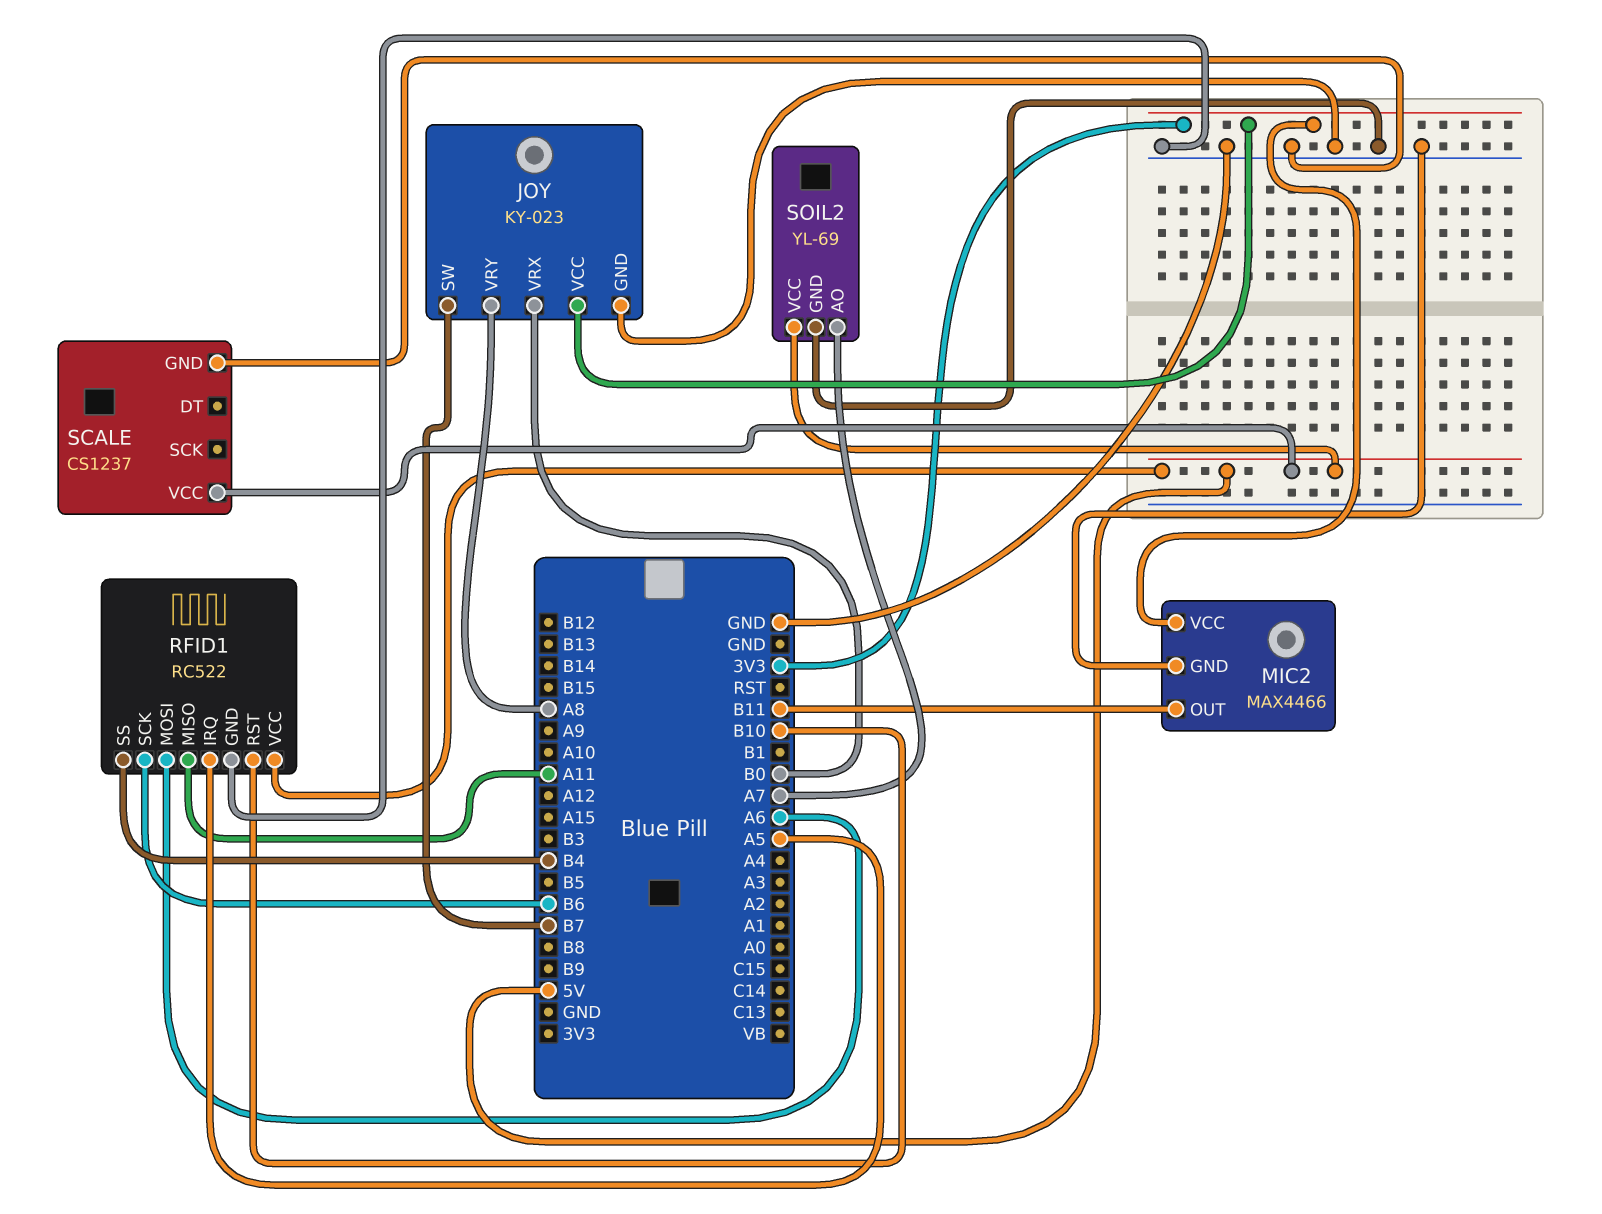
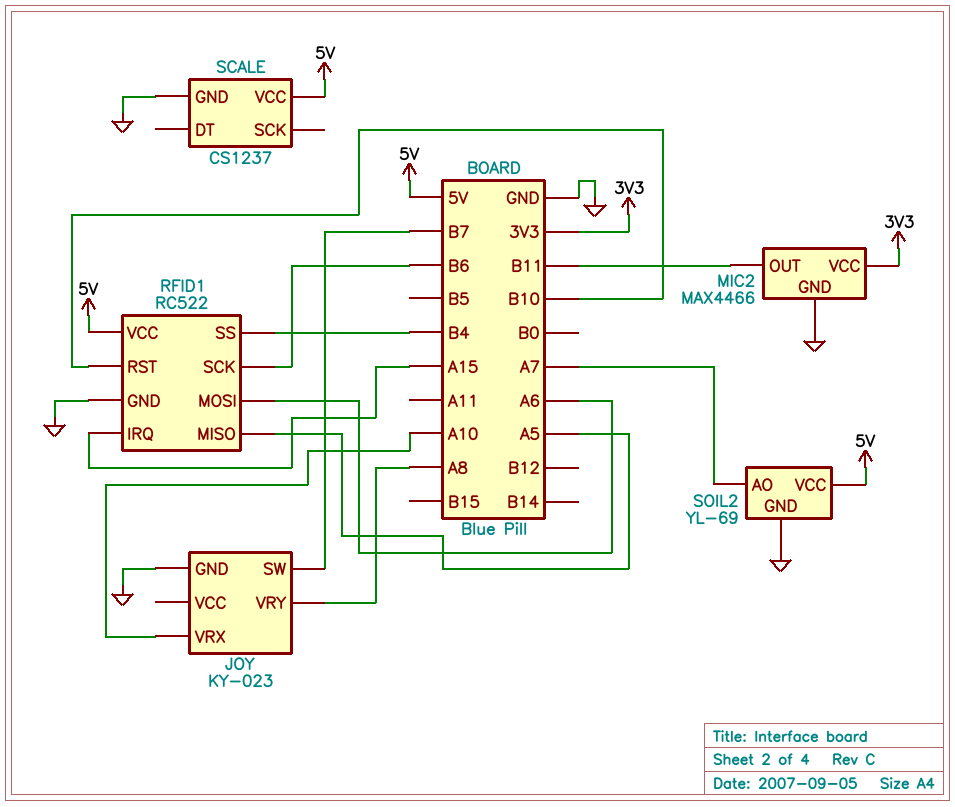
JOY pin VCC: 3V3 -> none
JOY pin VRX: B0 -> A10
RFID1 pin IRQ: A5 -> A15
RFID1 pin MISO: A11 -> A5

